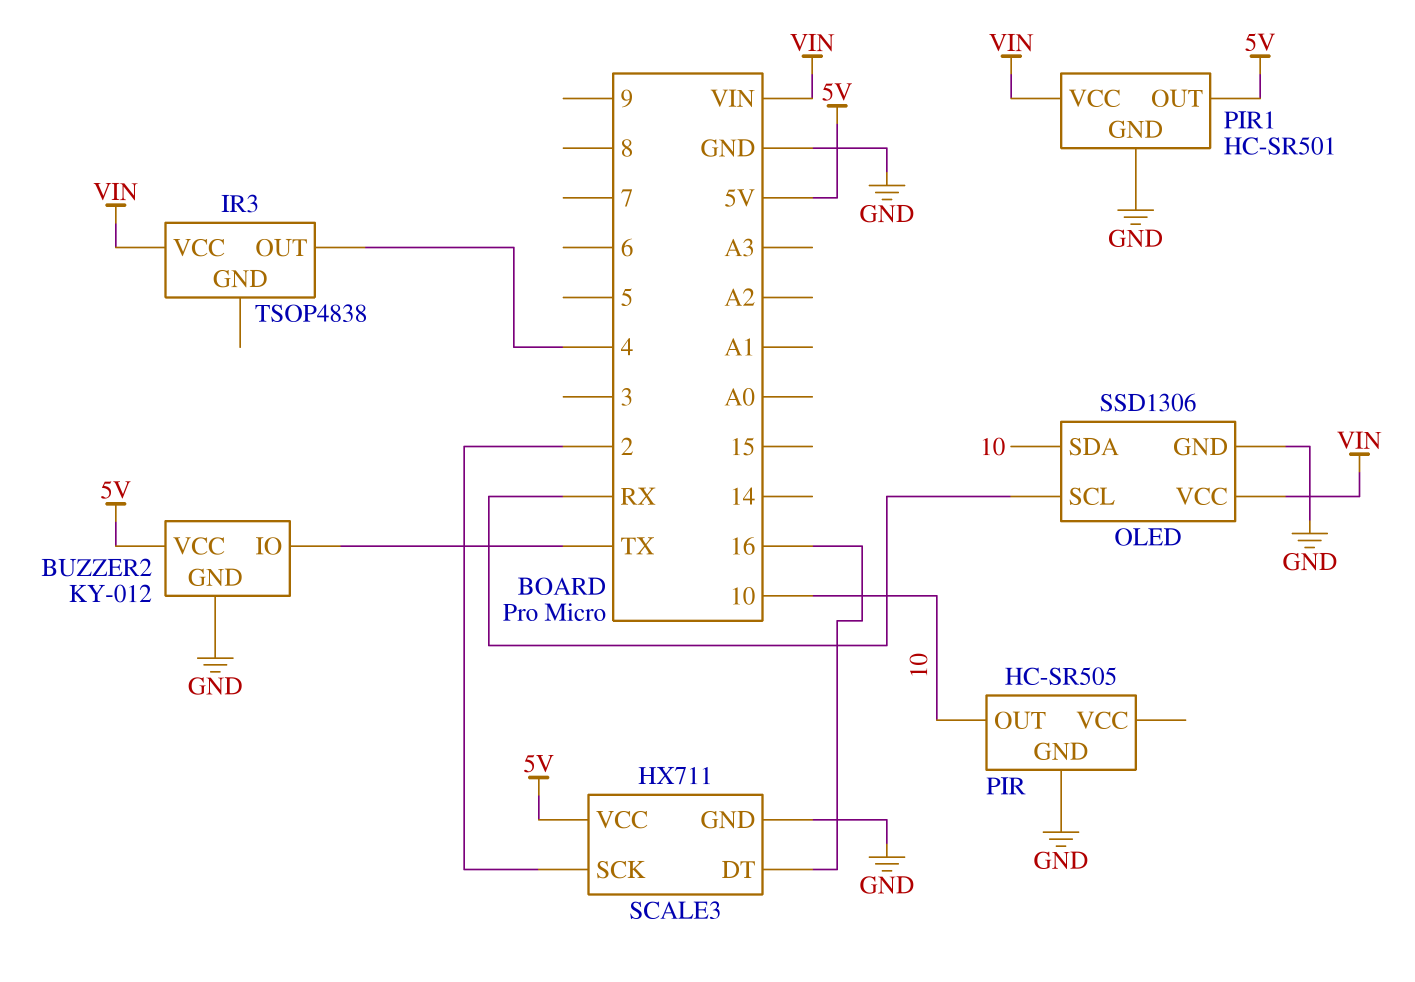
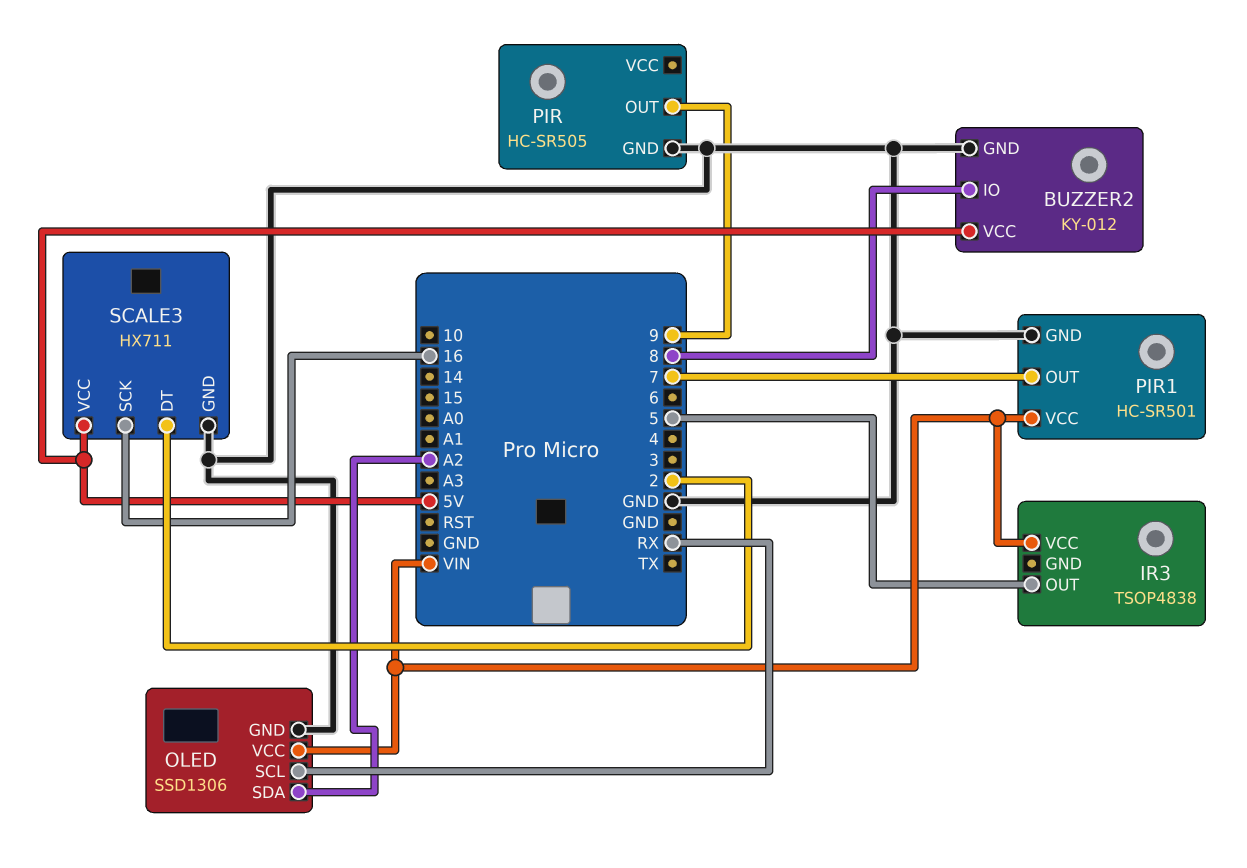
BUZZER2 pin IO: TX -> 8
IR3 pin OUT: 4 -> 5
OLED pin SDA: 10 -> A2
PIR pin OUT: 10 -> 9
PIR1 pin OUT: 5V -> 7
SCALE3 pin DT: 16 -> 2
SCALE3 pin SCK: 2 -> 16

